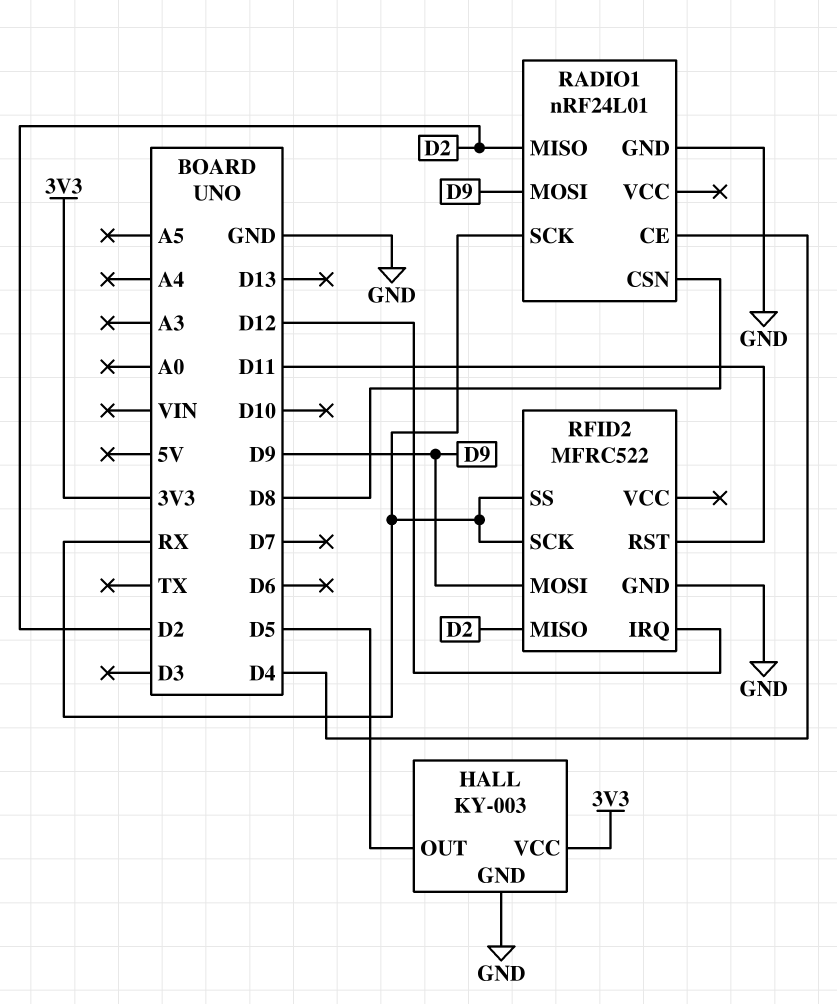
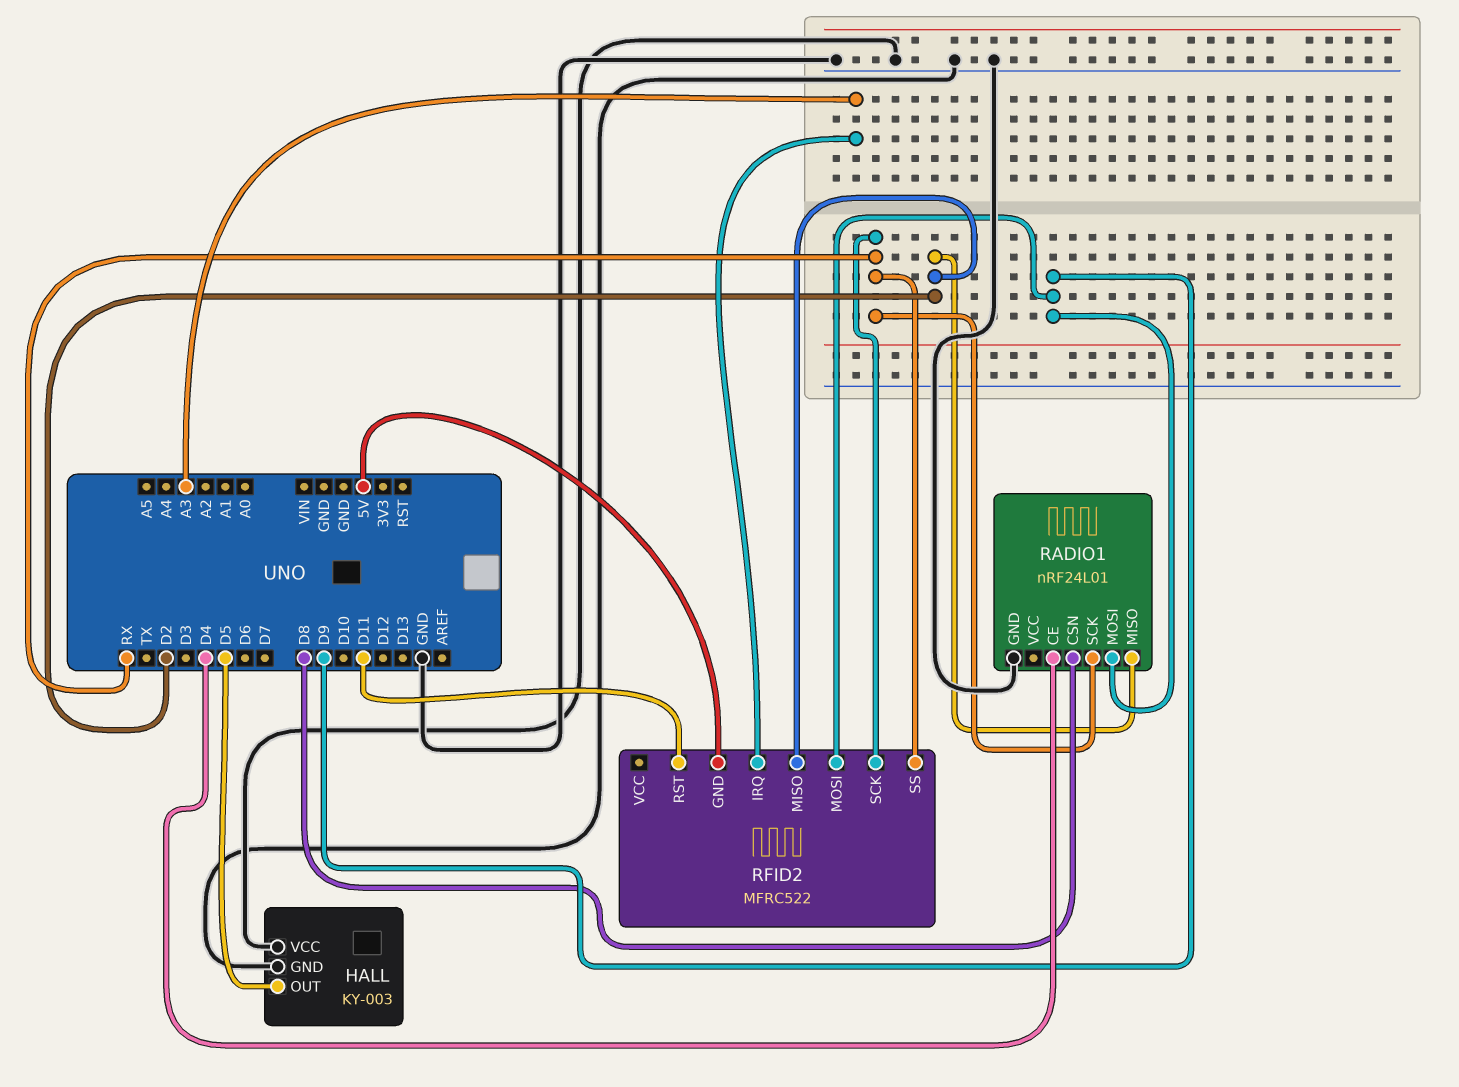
HALL pin VCC: 3V3 -> GND
RFID2 pin GND: GND -> 5V
RFID2 pin IRQ: D12 -> A3

